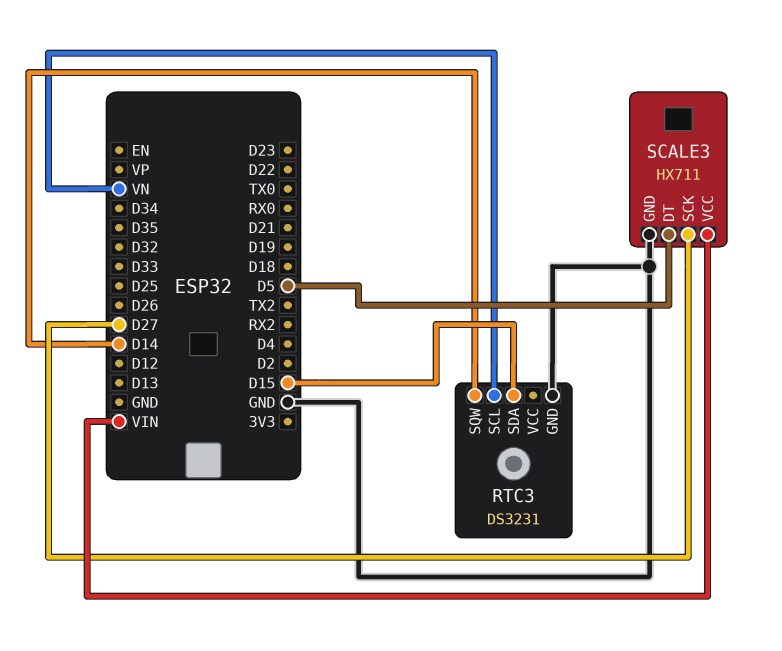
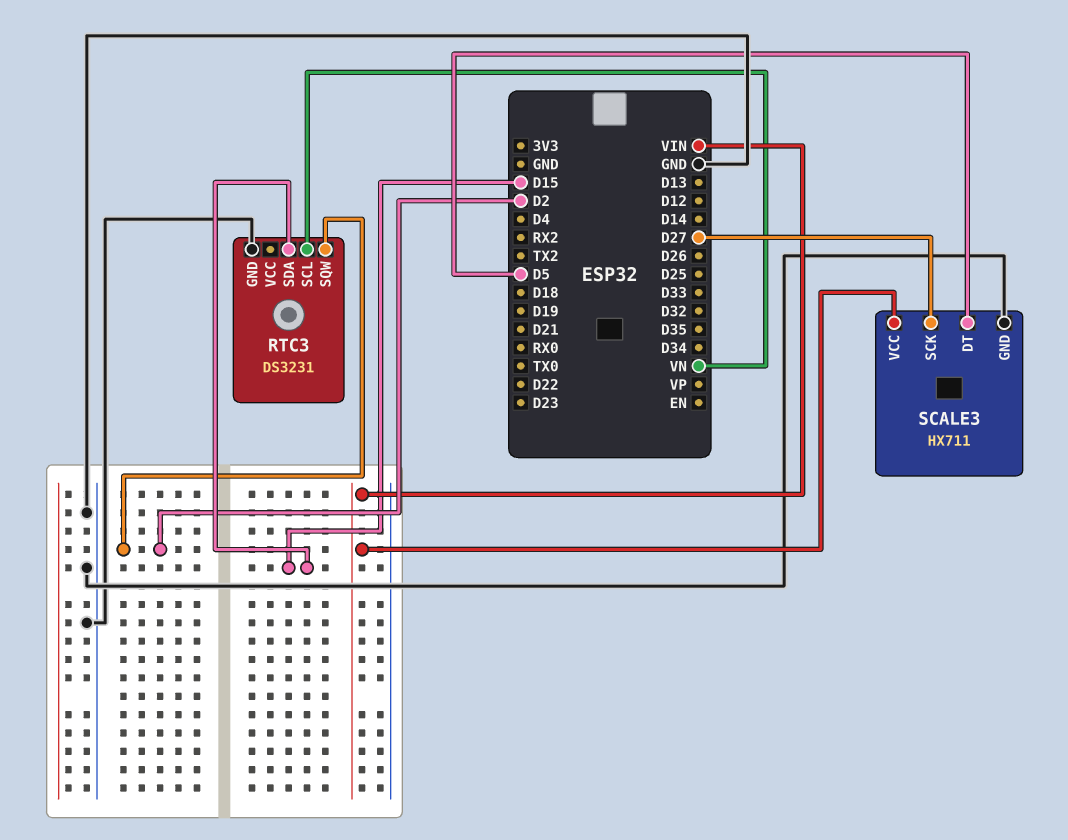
RTC3 pin SQW: D14 -> D2

